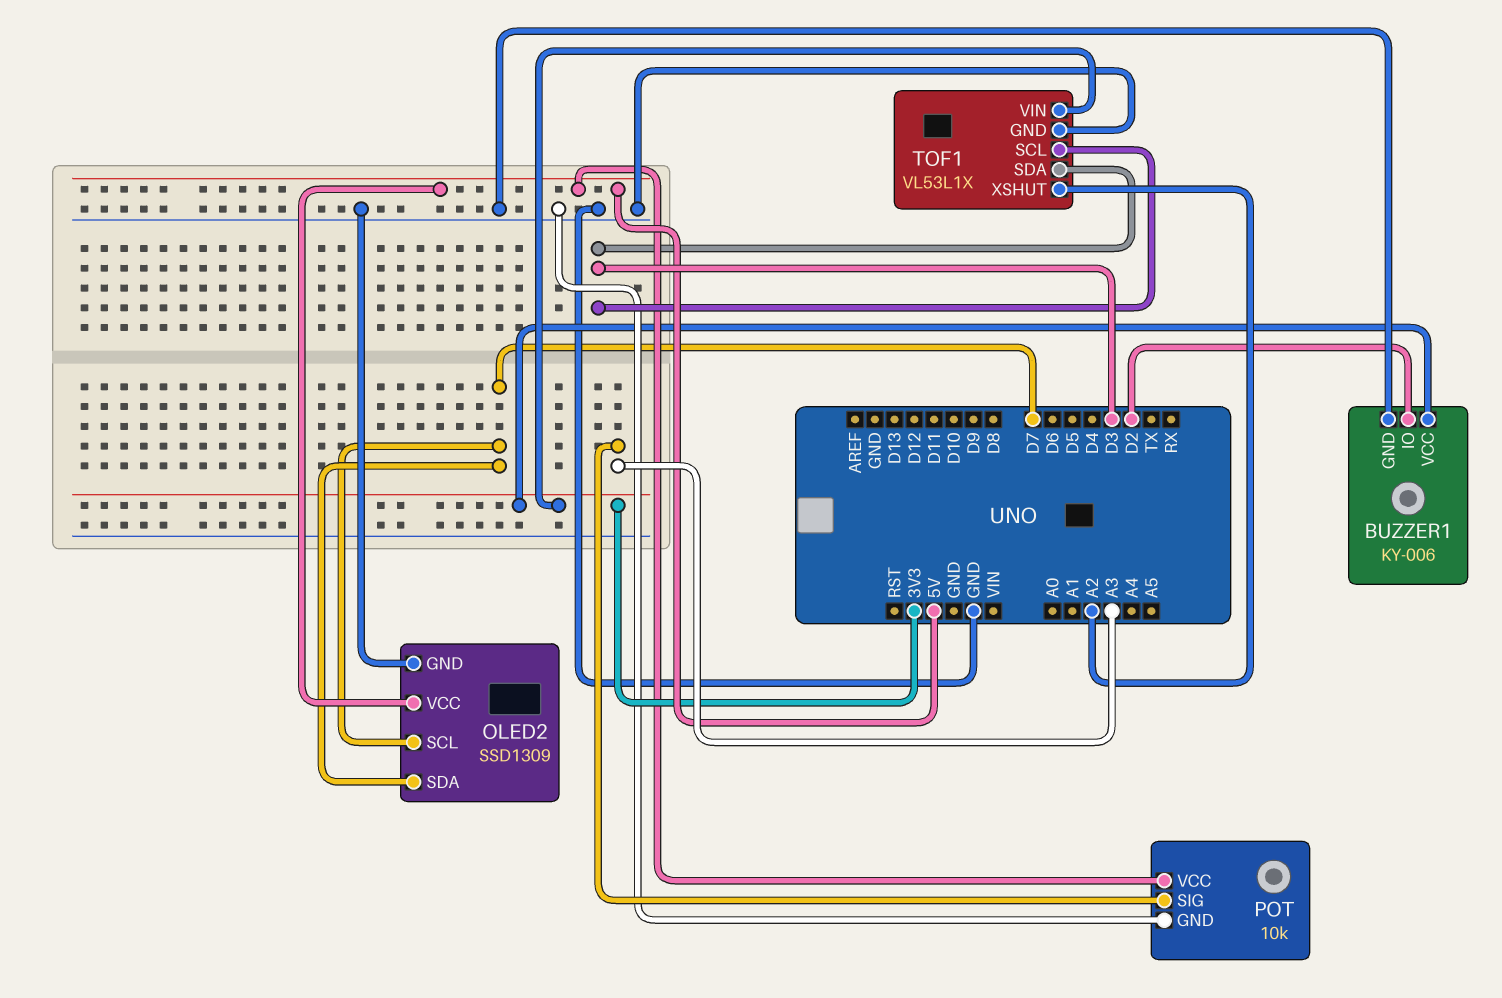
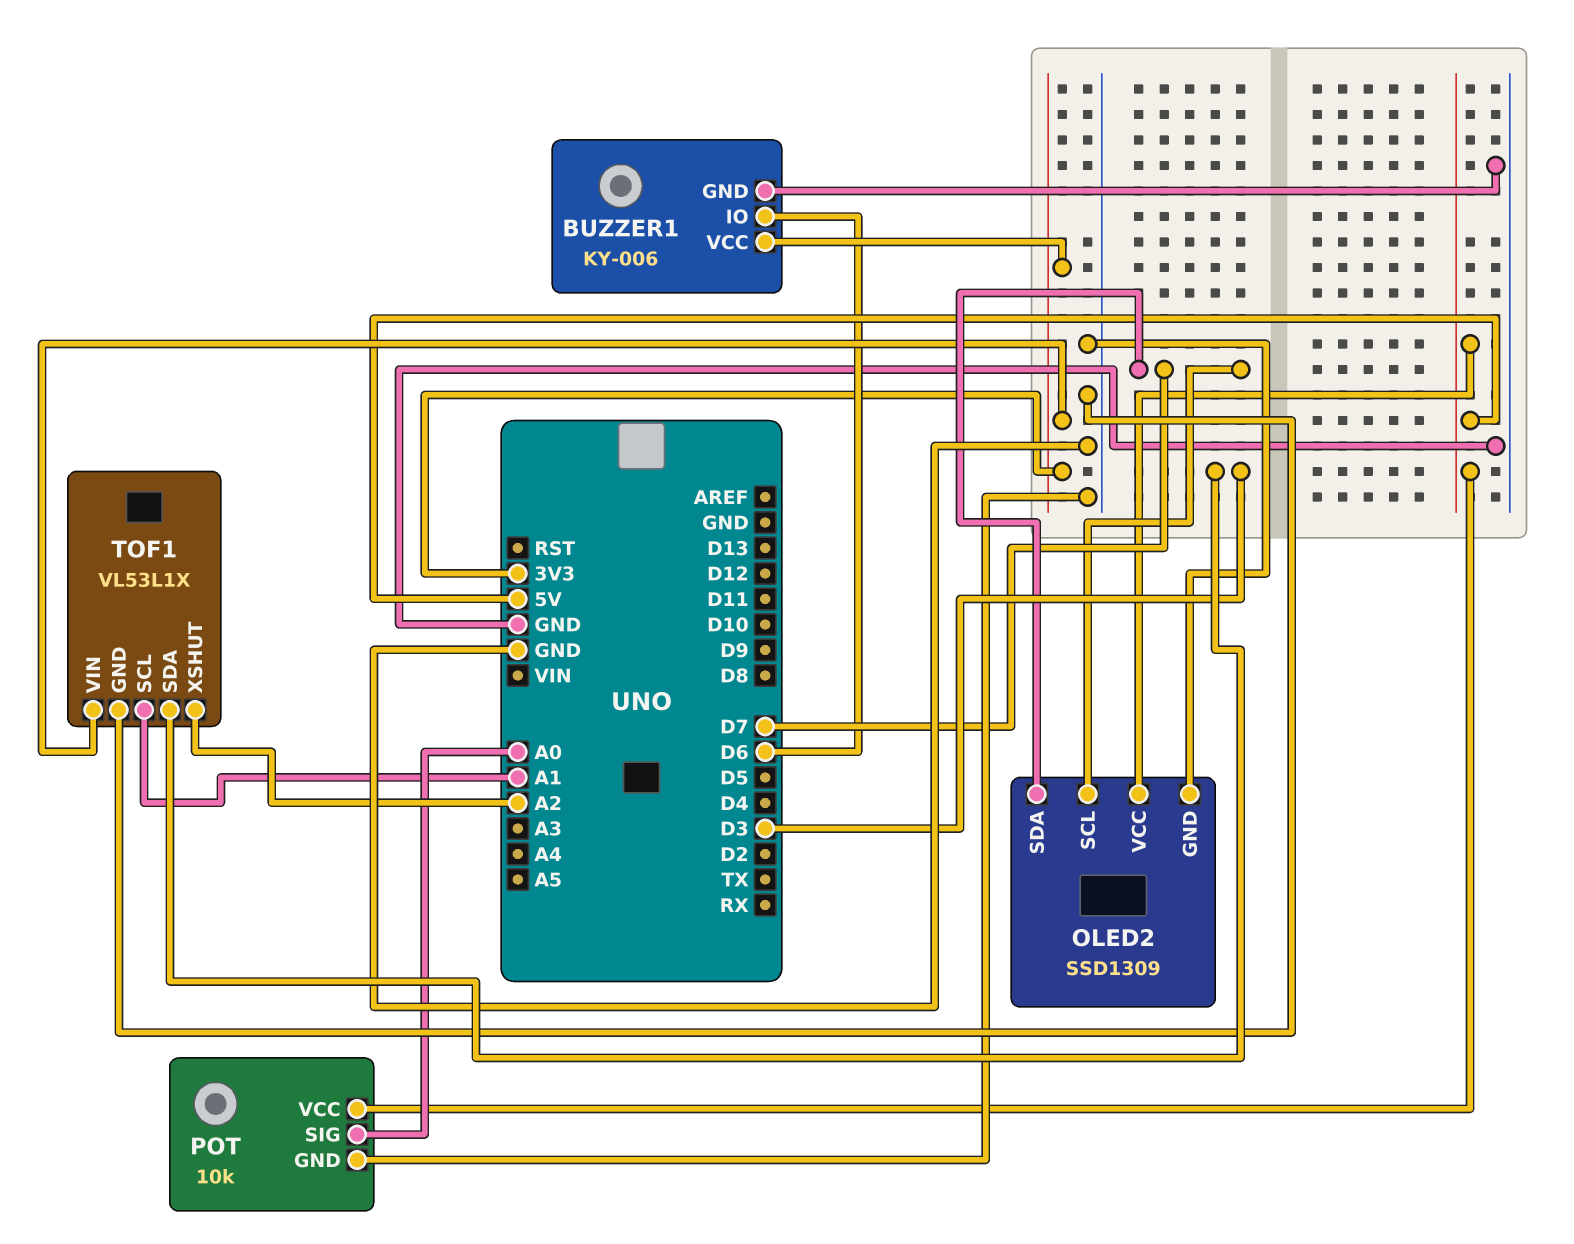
BUZZER1 pin IO: D2 -> D6
POT pin SIG: A3 -> A0
TOF1 pin SCL: D3 -> A1

